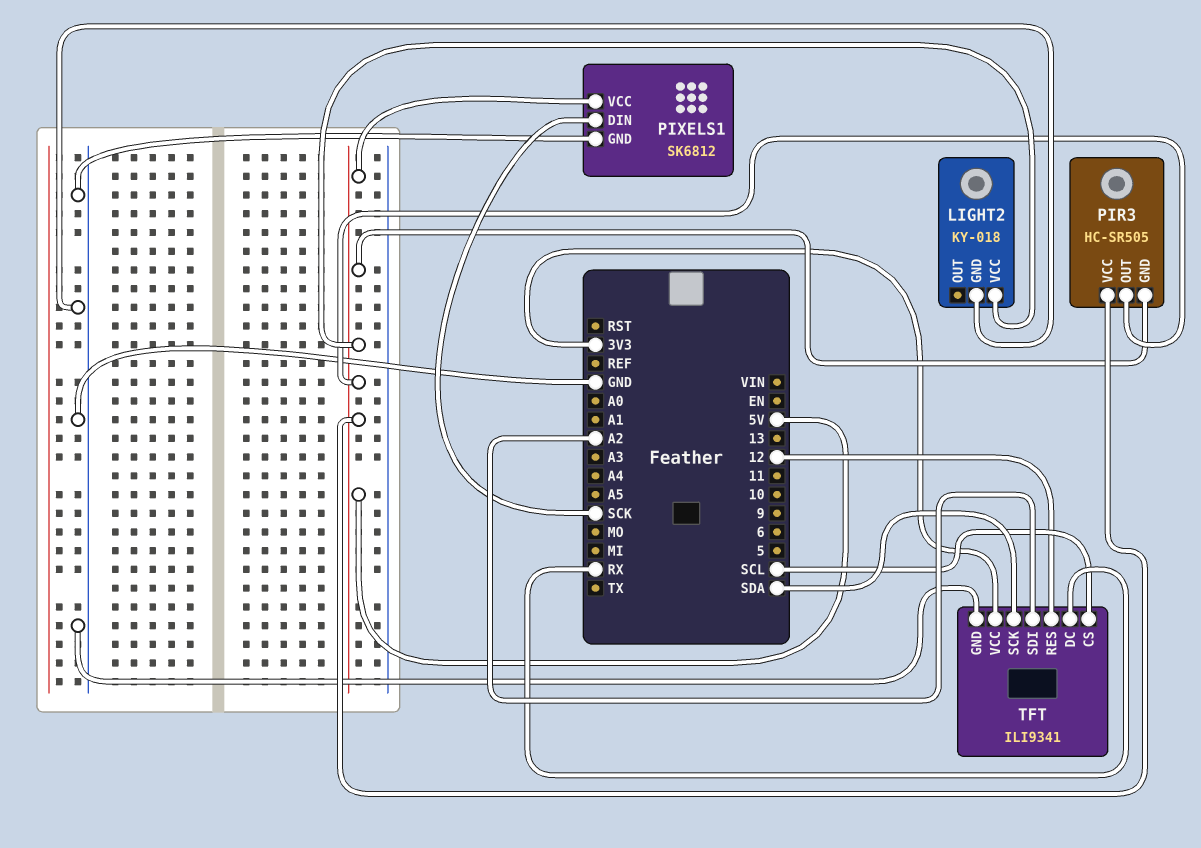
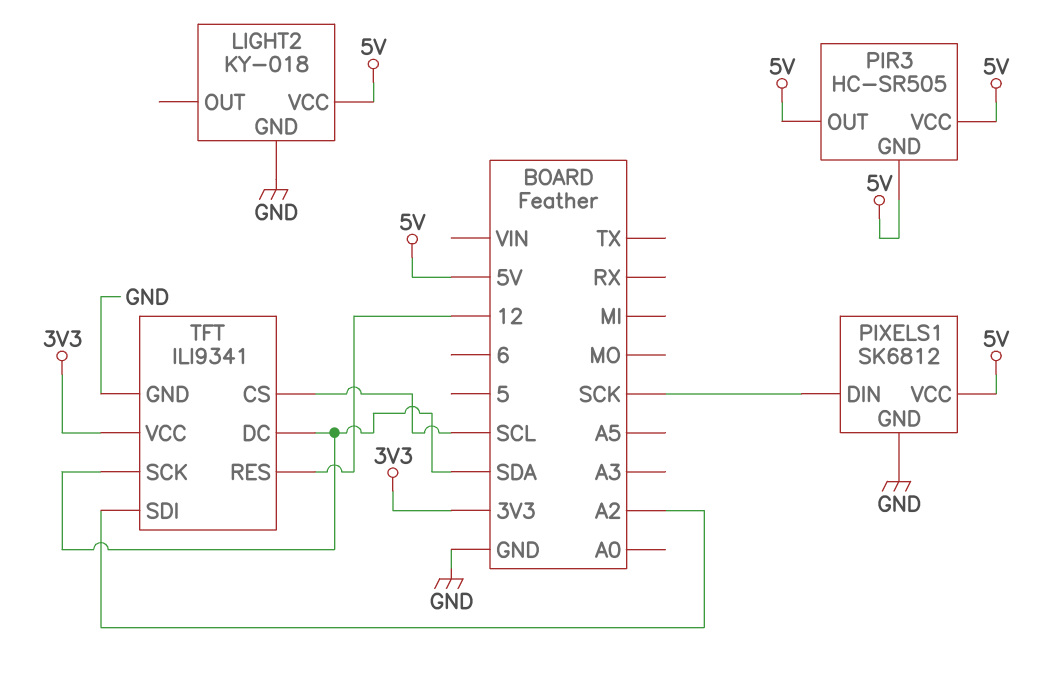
TFT pin DC: RX -> SDA

